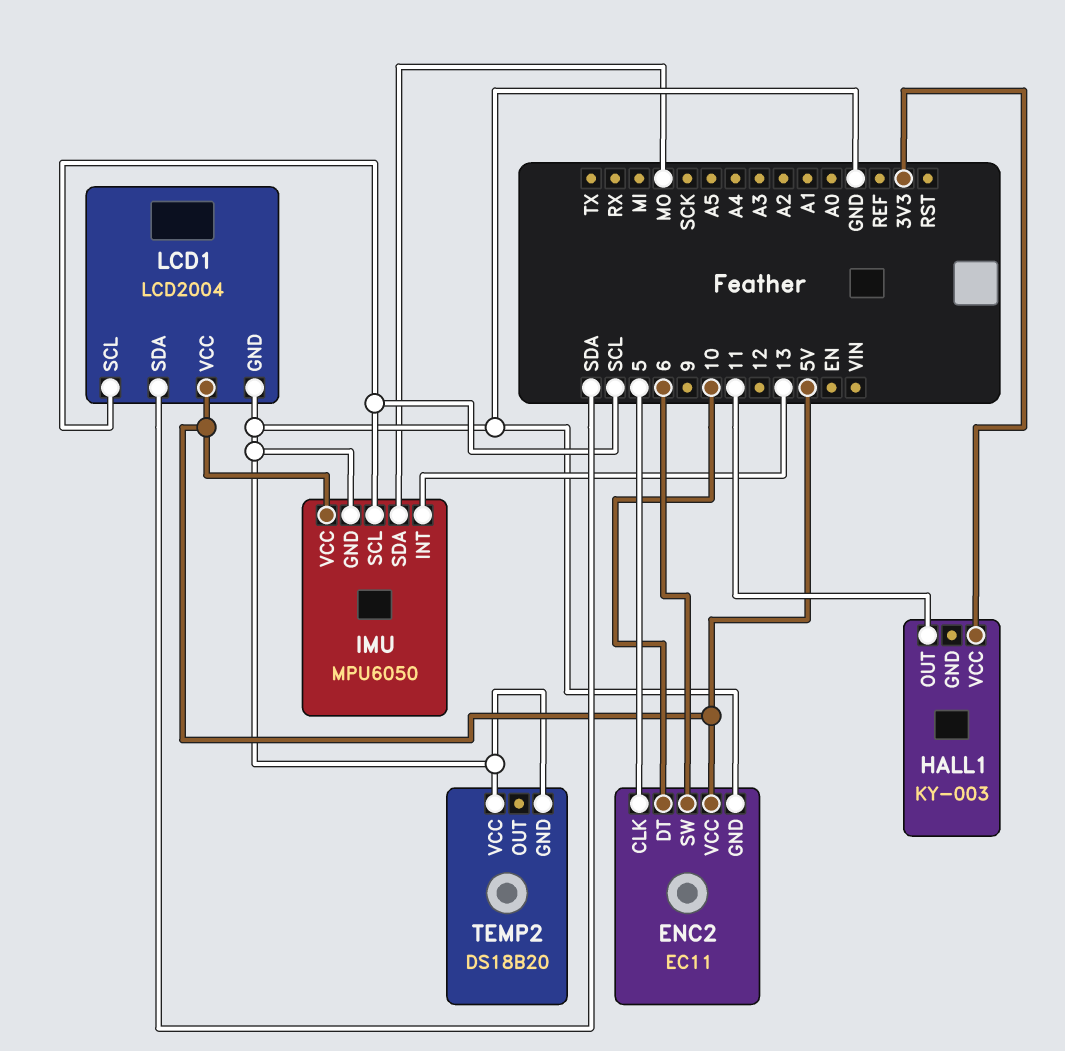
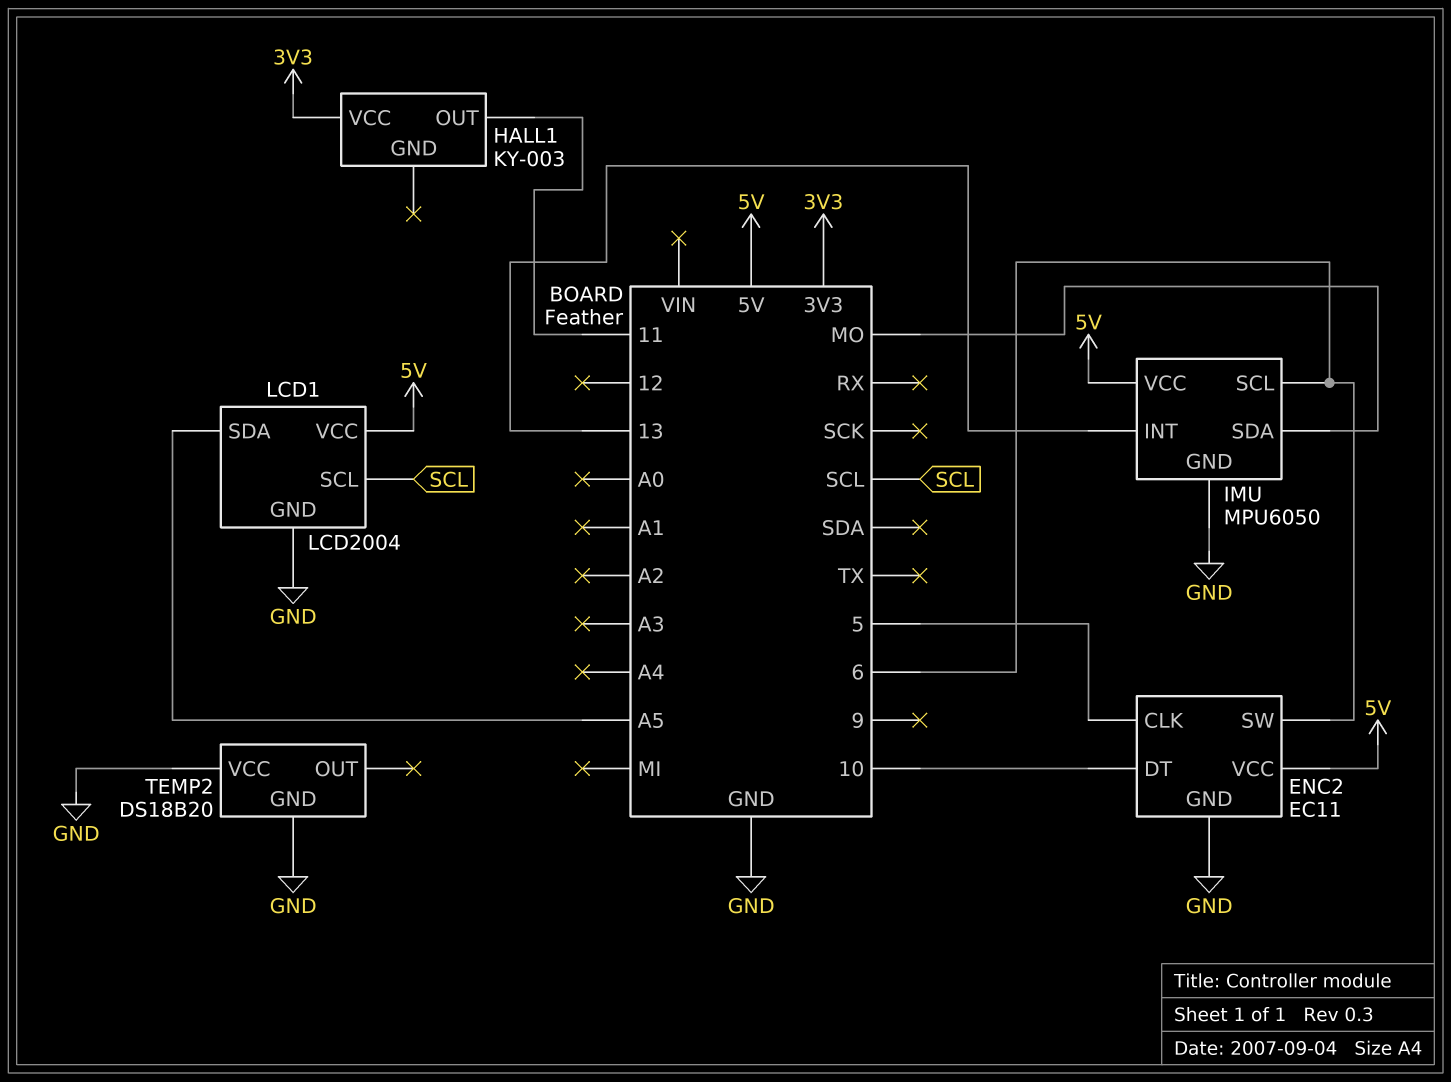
IMU pin SCL: SCL -> 6
LCD1 pin SDA: SDA -> A5

